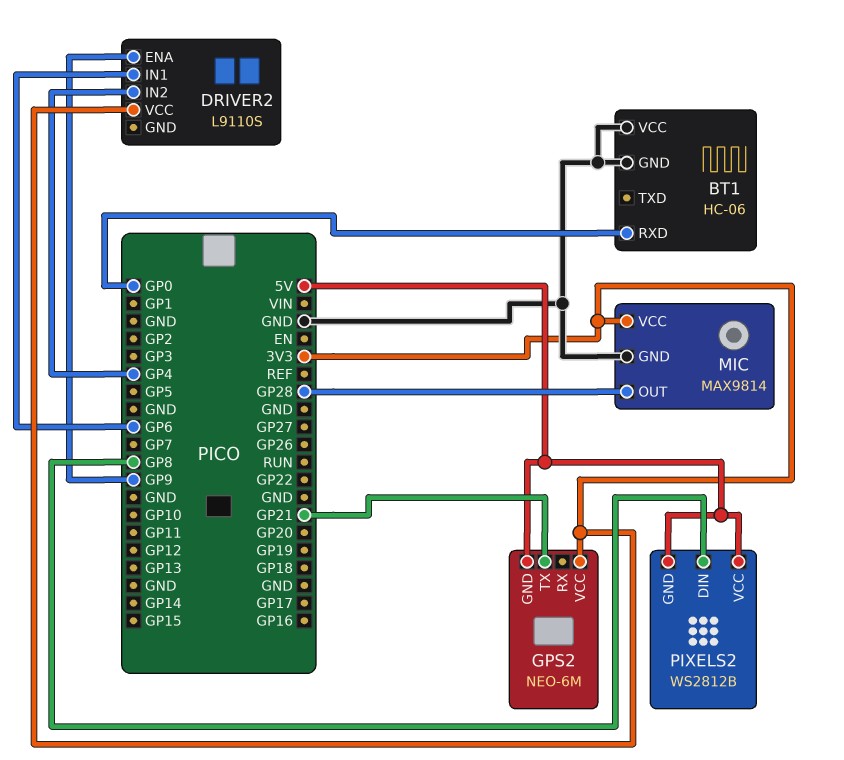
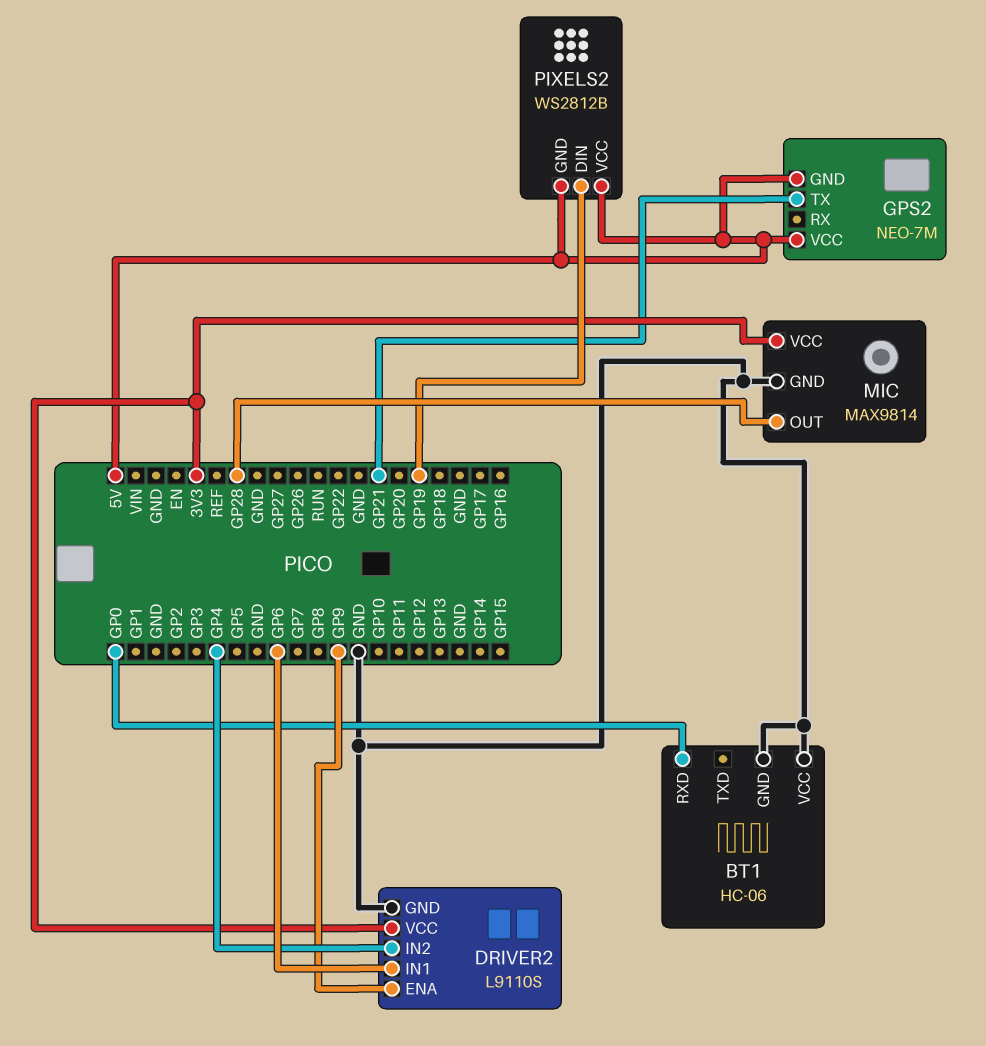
DRIVER2 pin GND: none -> GND
GPS2: NEO-6M -> NEO-7M
GPS2 pin VCC: 3V3 -> 5V
PIXELS2 pin DIN: GP8 -> GP19

